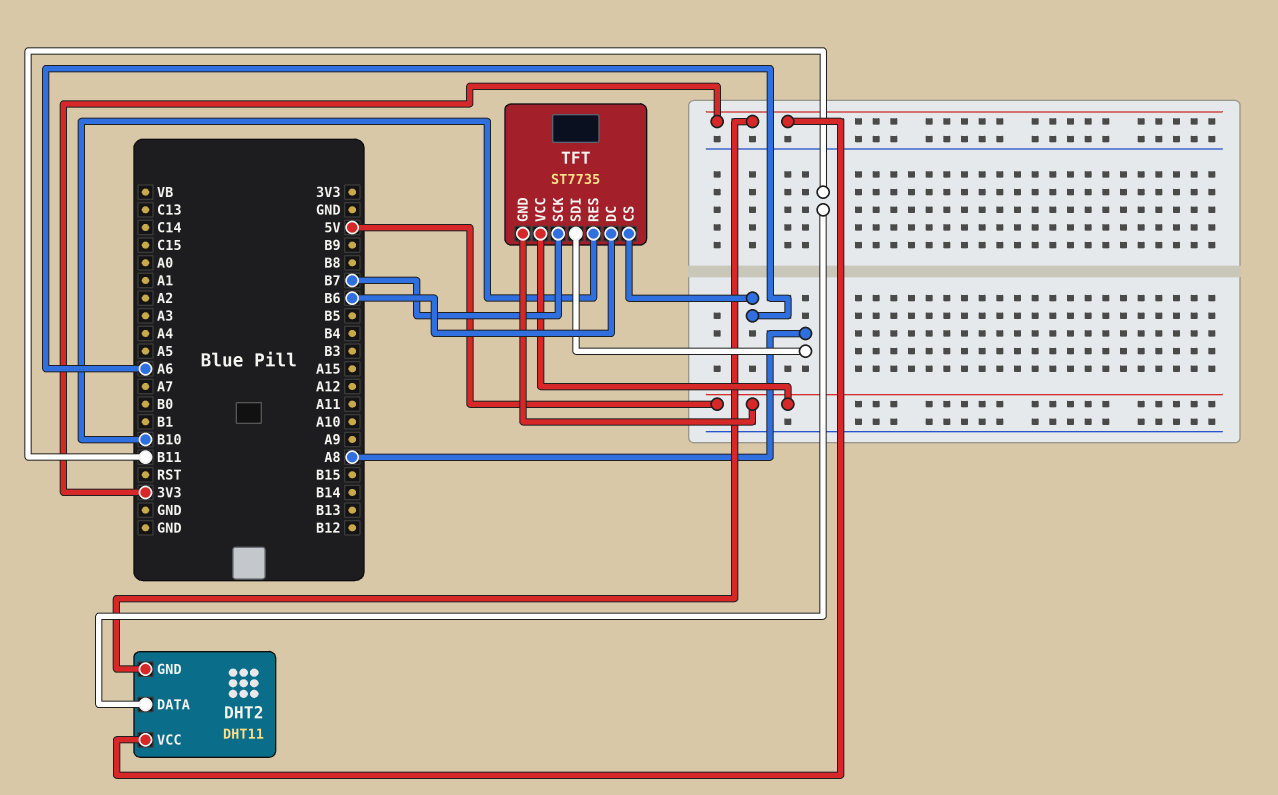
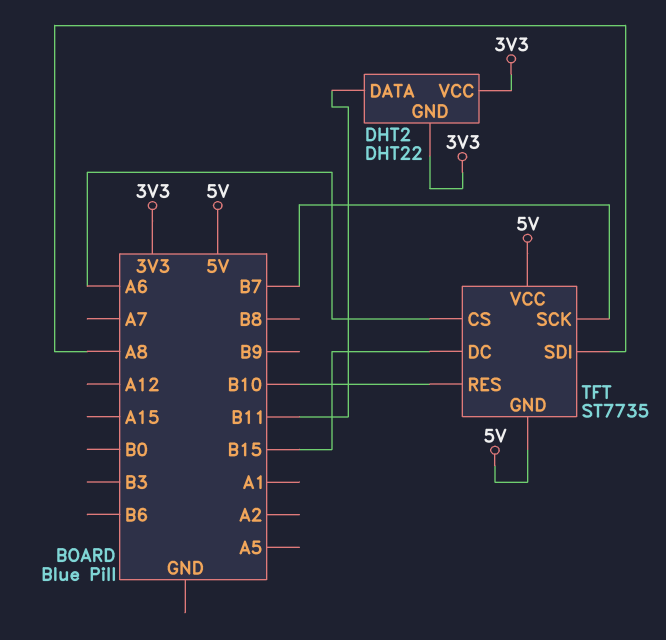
DHT2: DHT11 -> DHT22
TFT pin DC: B6 -> B15

